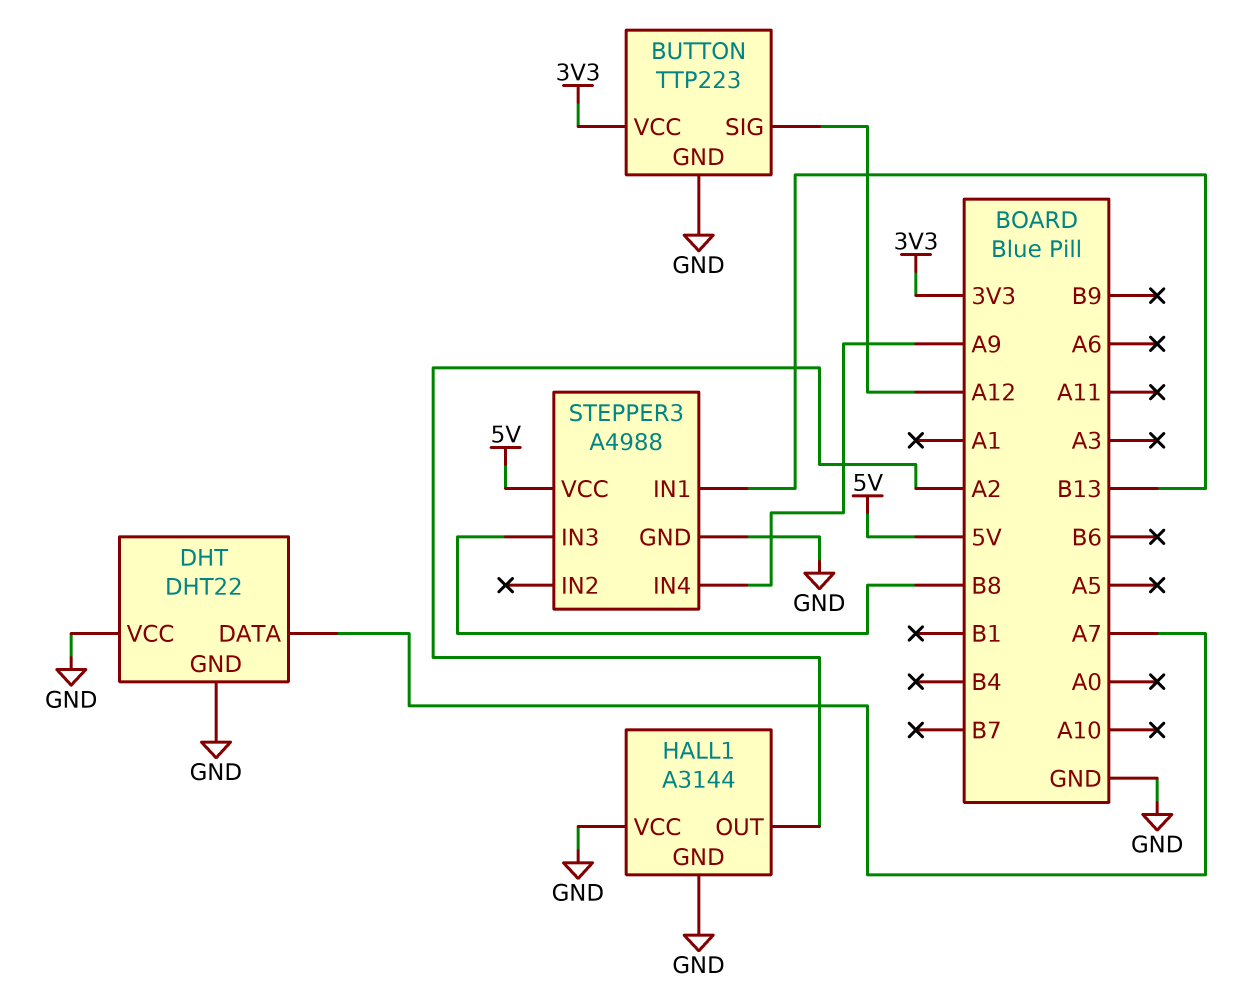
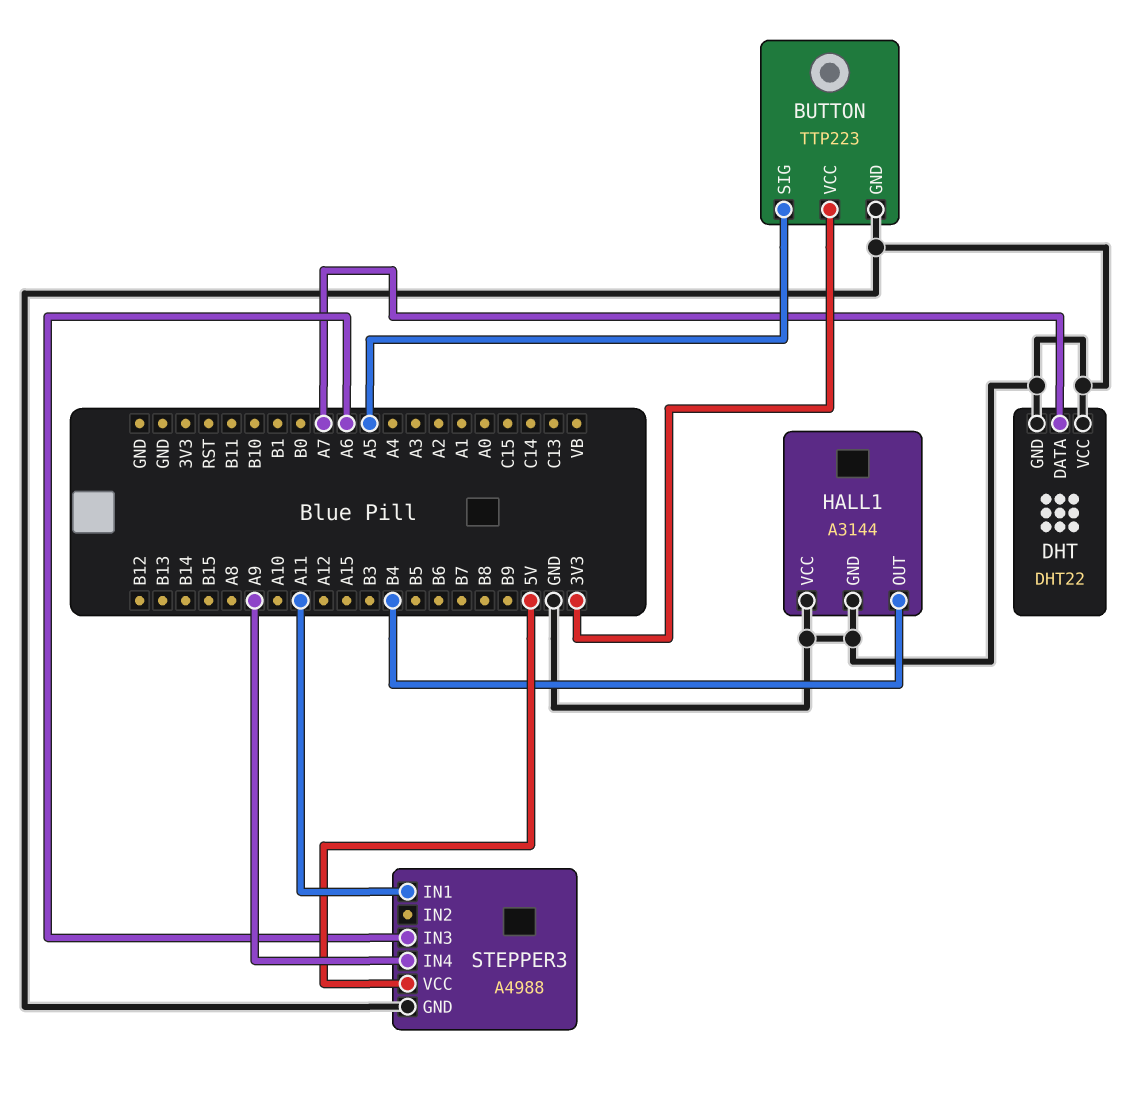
BUTTON pin SIG: A12 -> A5
HALL1 pin OUT: A2 -> B4
STEPPER3 pin IN1: B13 -> A11
STEPPER3 pin IN3: B8 -> A6

